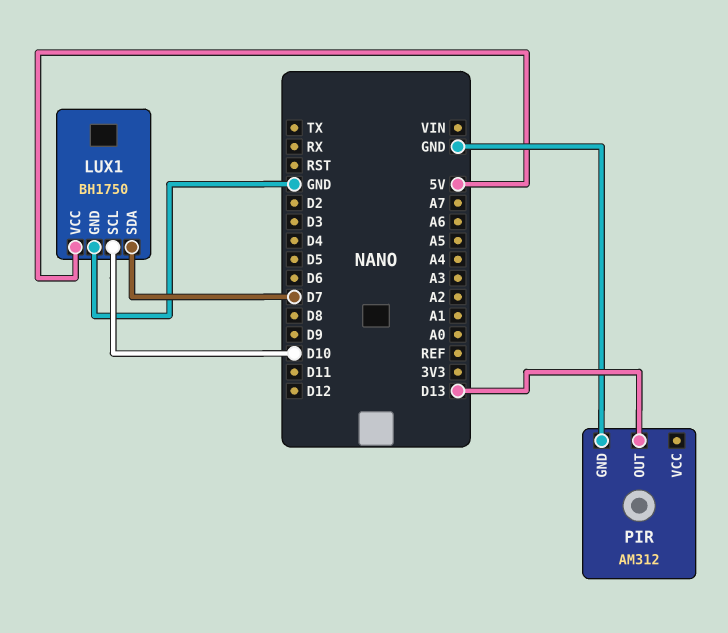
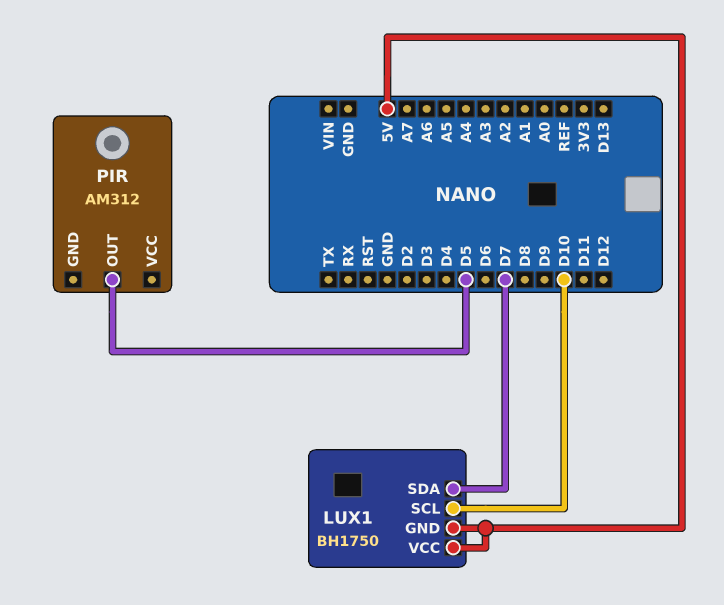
LUX1 pin GND: GND -> 5V
PIR pin GND: GND -> none
PIR pin OUT: D13 -> D5

